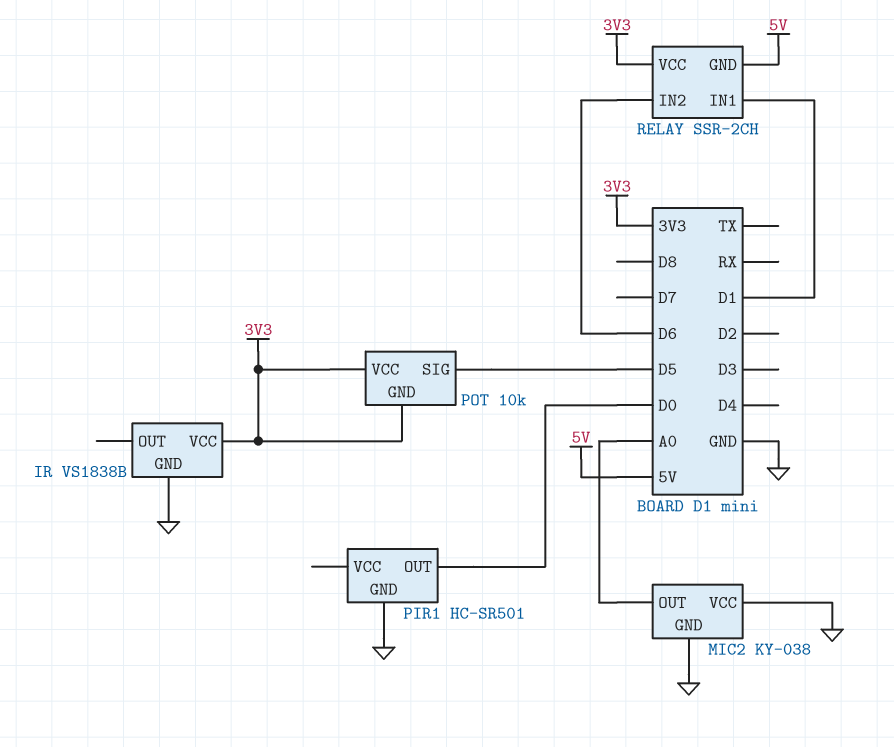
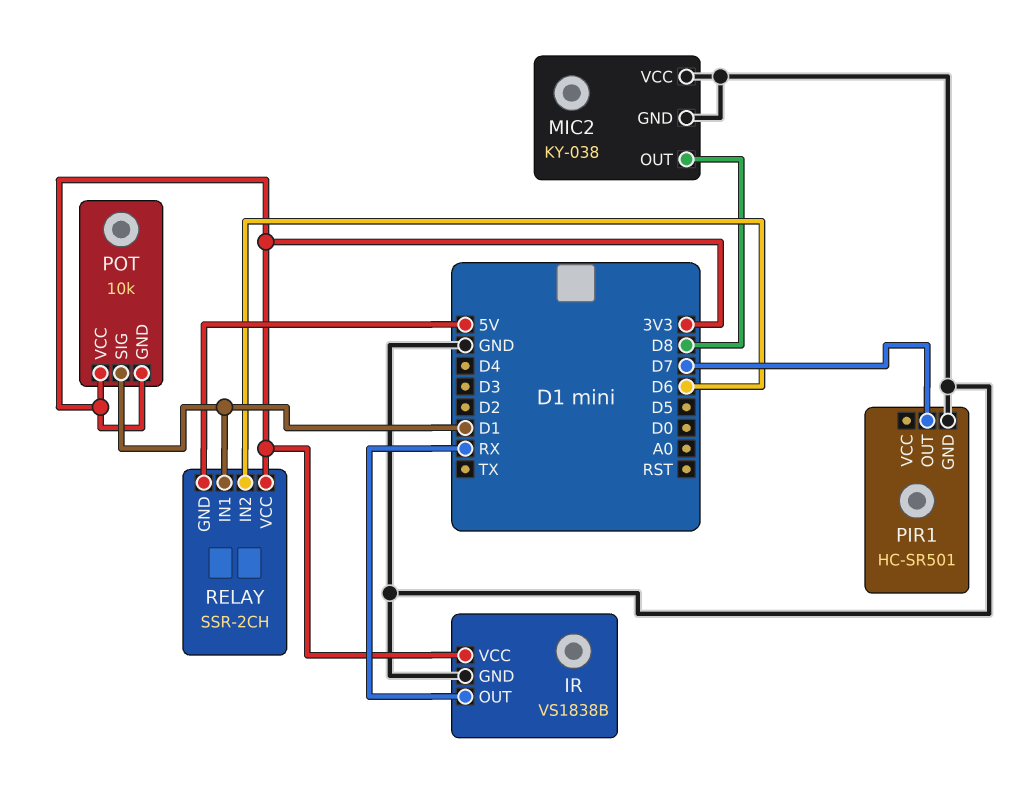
IR pin OUT: none -> RX
MIC2 pin OUT: A0 -> D8
PIR1 pin OUT: D0 -> D7
POT pin SIG: D5 -> D1

